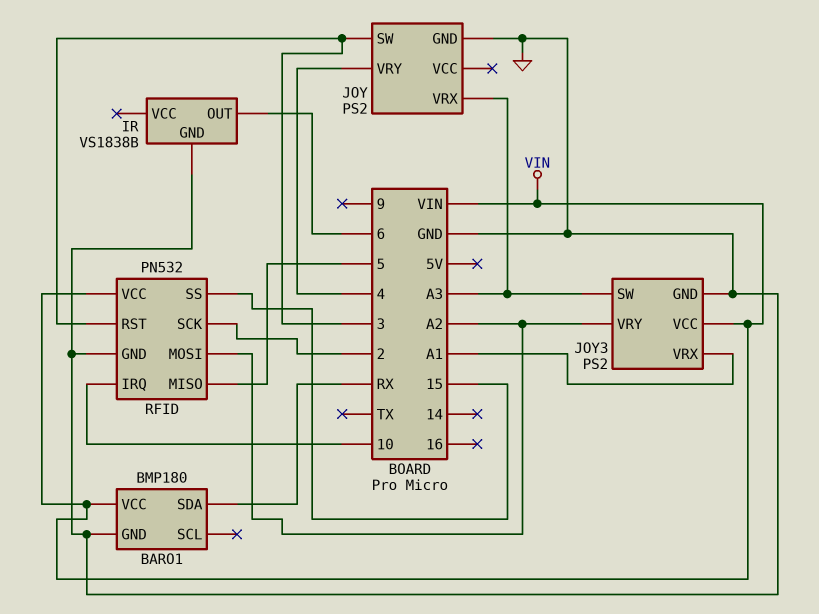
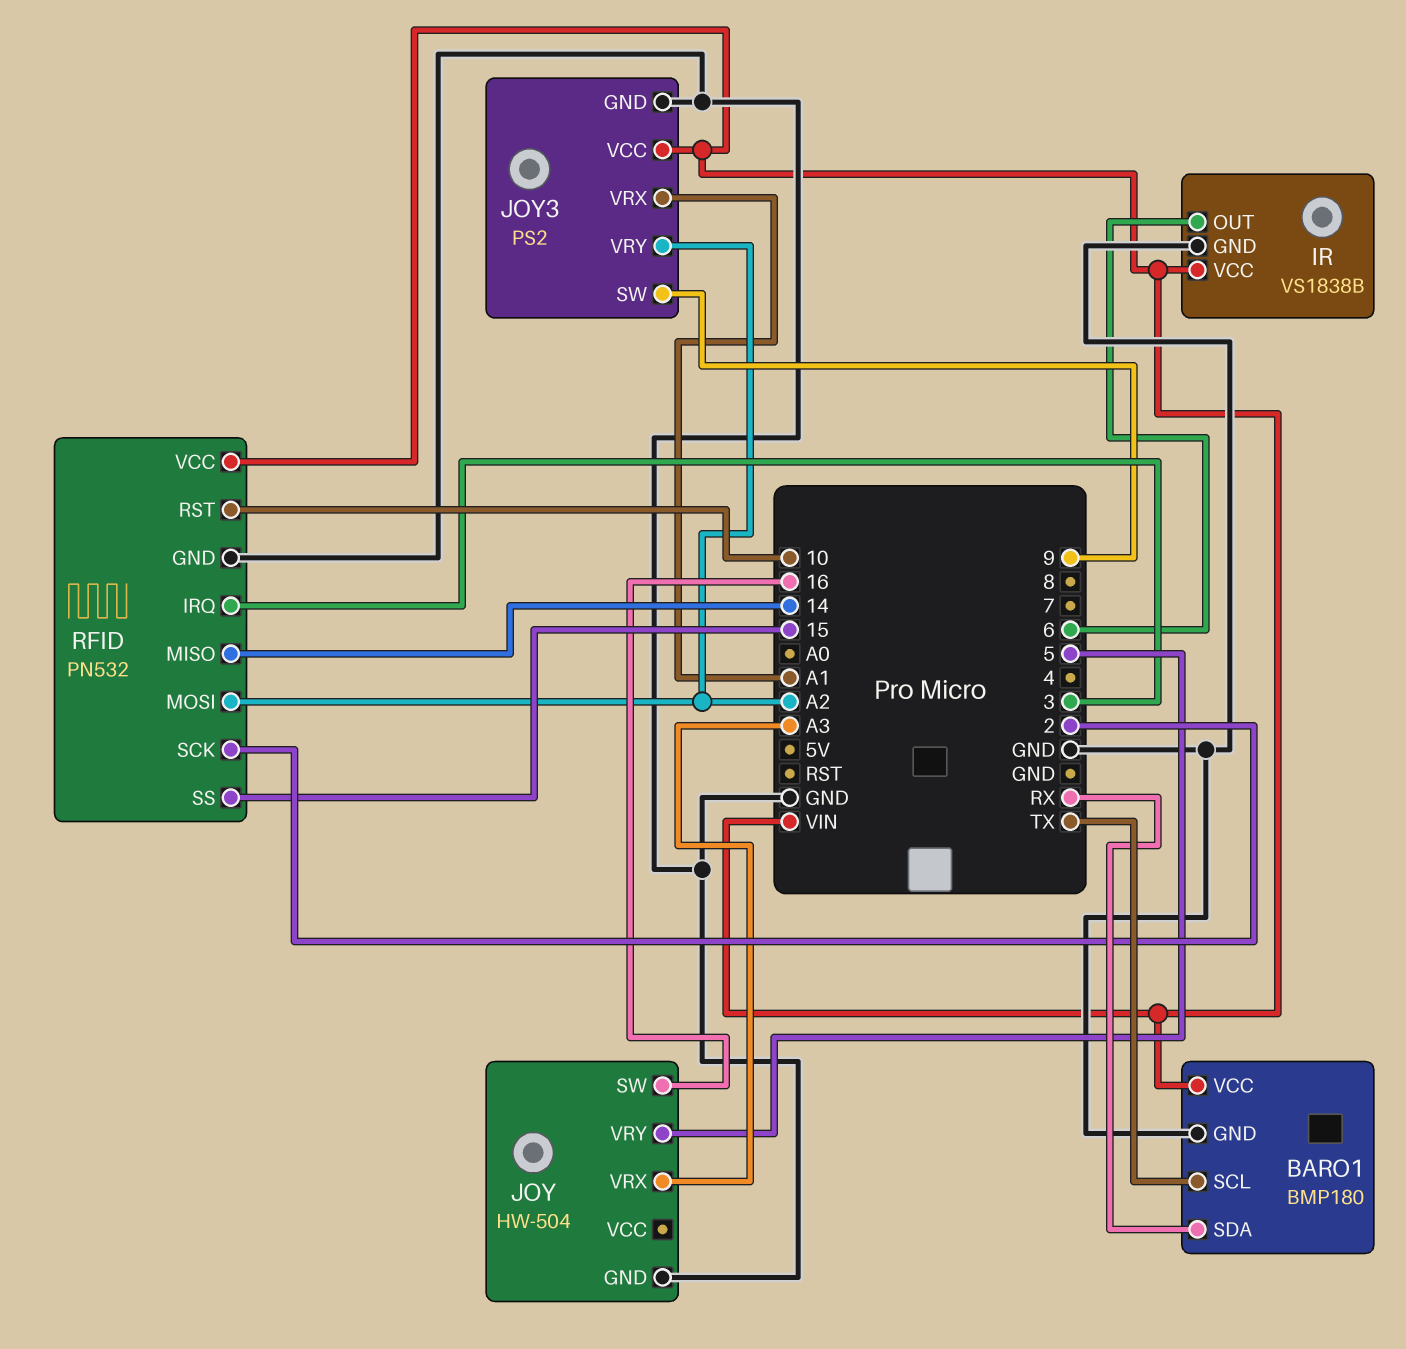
BARO1 pin SCL: none -> TX
IR pin VCC: none -> VIN
JOY: PS2 -> HW-504
JOY pin SW: 3 -> 16
JOY pin VRY: 4 -> 5
JOY3 pin SW: A3 -> 9
RFID pin IRQ: 10 -> 3
RFID pin MISO: 5 -> 14
RFID pin RST: 3 -> 10

